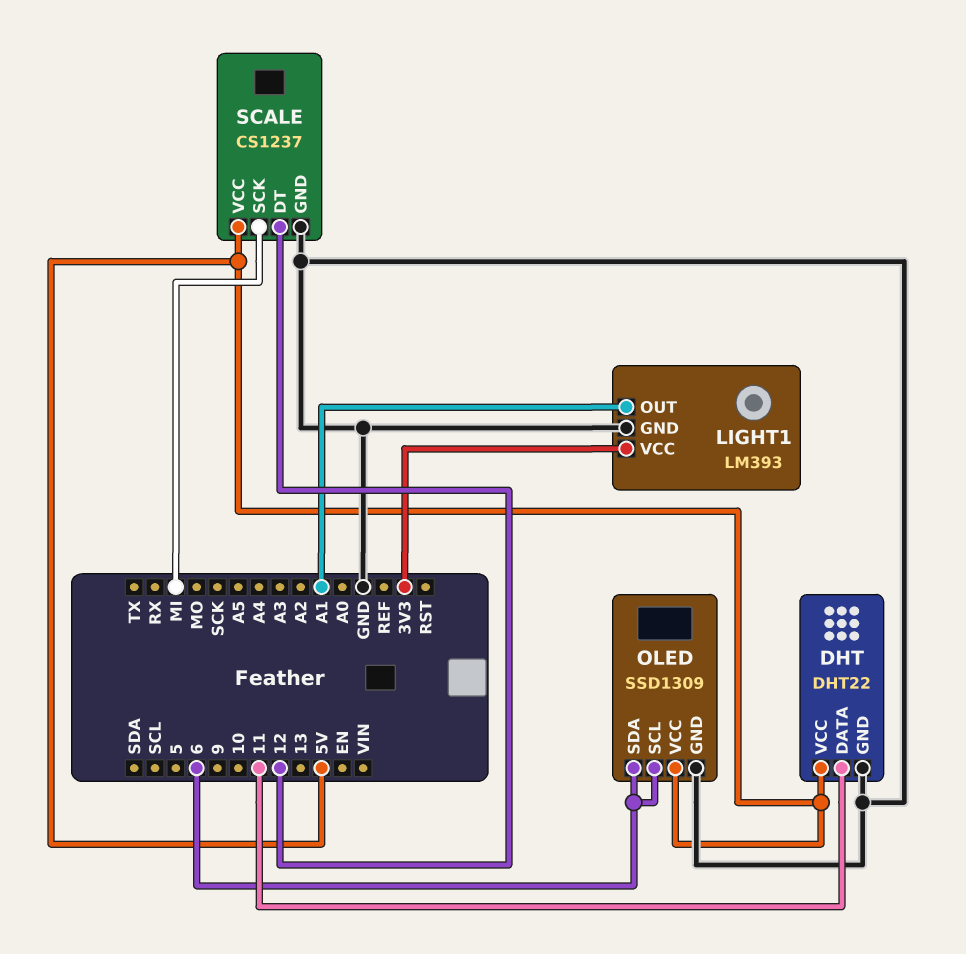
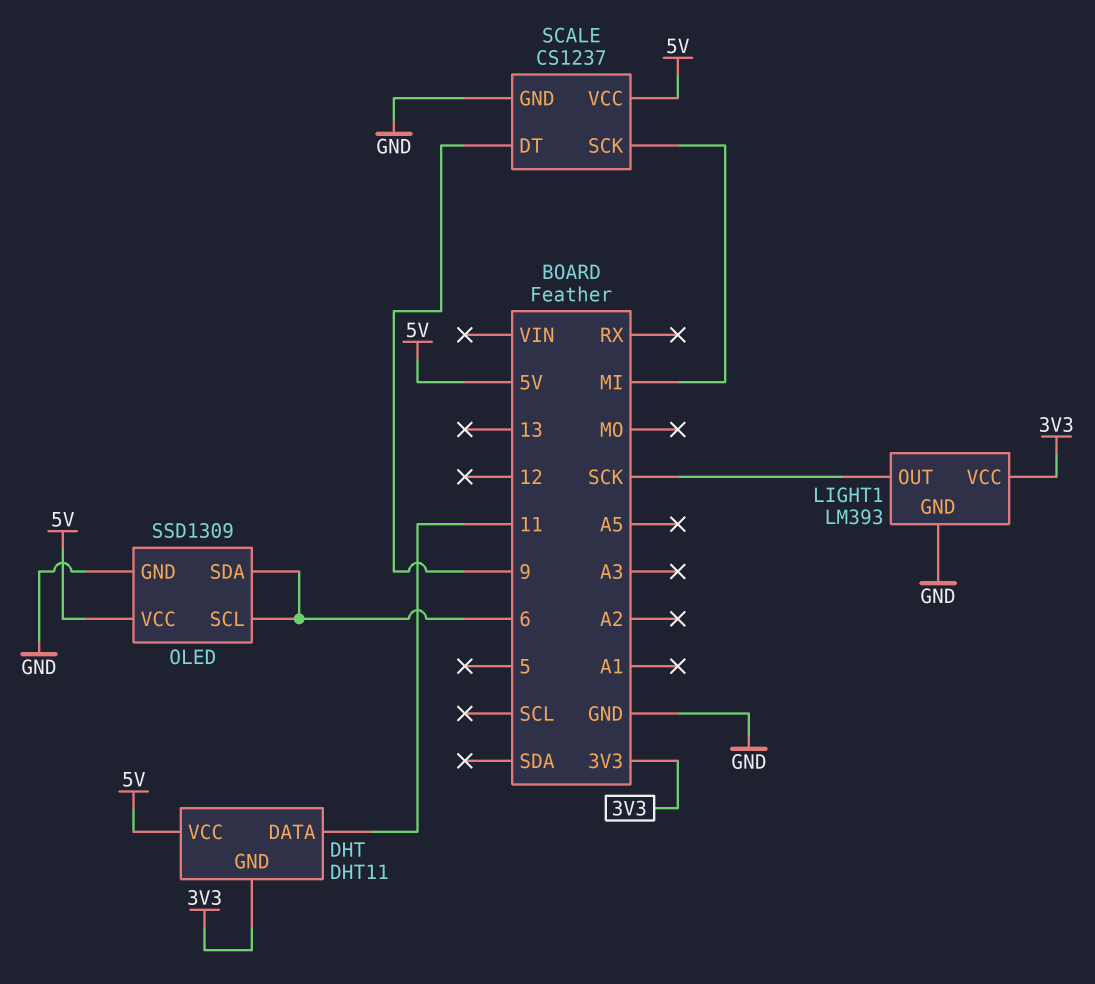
DHT: DHT22 -> DHT11
DHT pin GND: GND -> 3V3
LIGHT1 pin OUT: A1 -> SCK
SCALE pin DT: 12 -> 9

